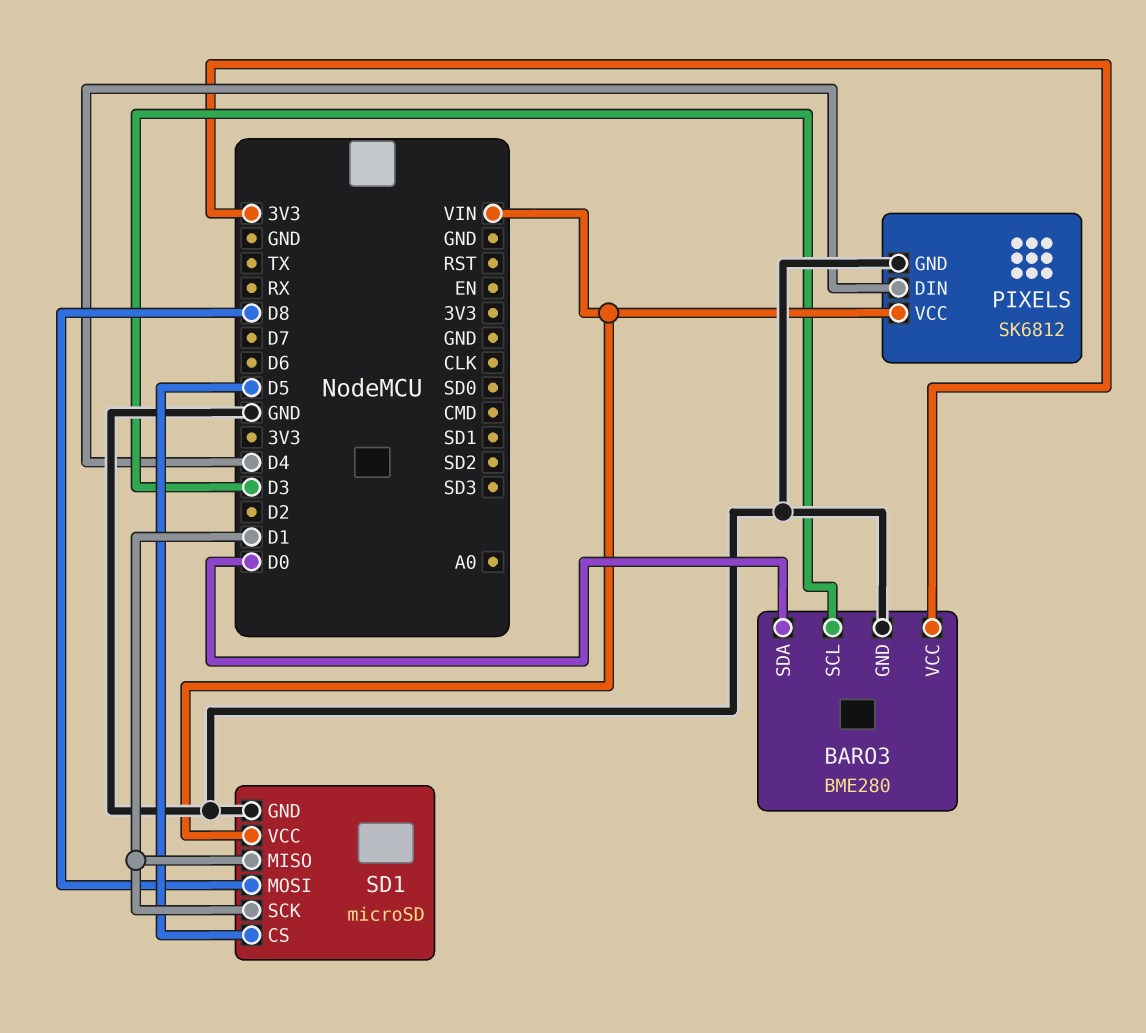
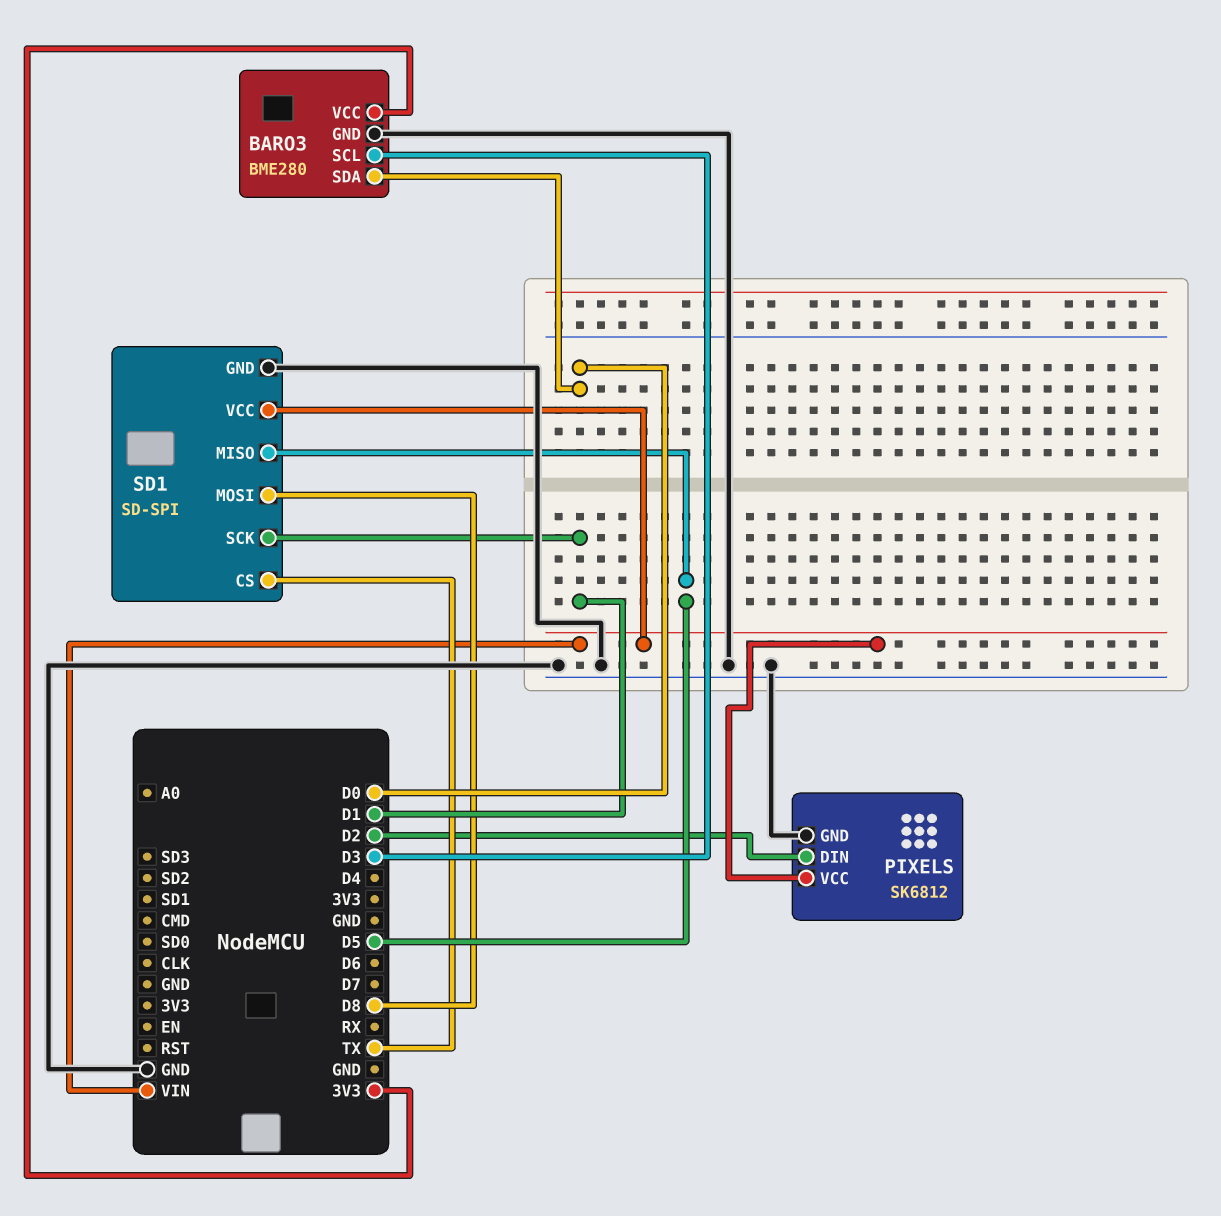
PIXELS pin DIN: D4 -> D2
SD1: microSD -> SD-SPI
SD1 pin CS: D5 -> TX
SD1 pin MISO: D1 -> D5

